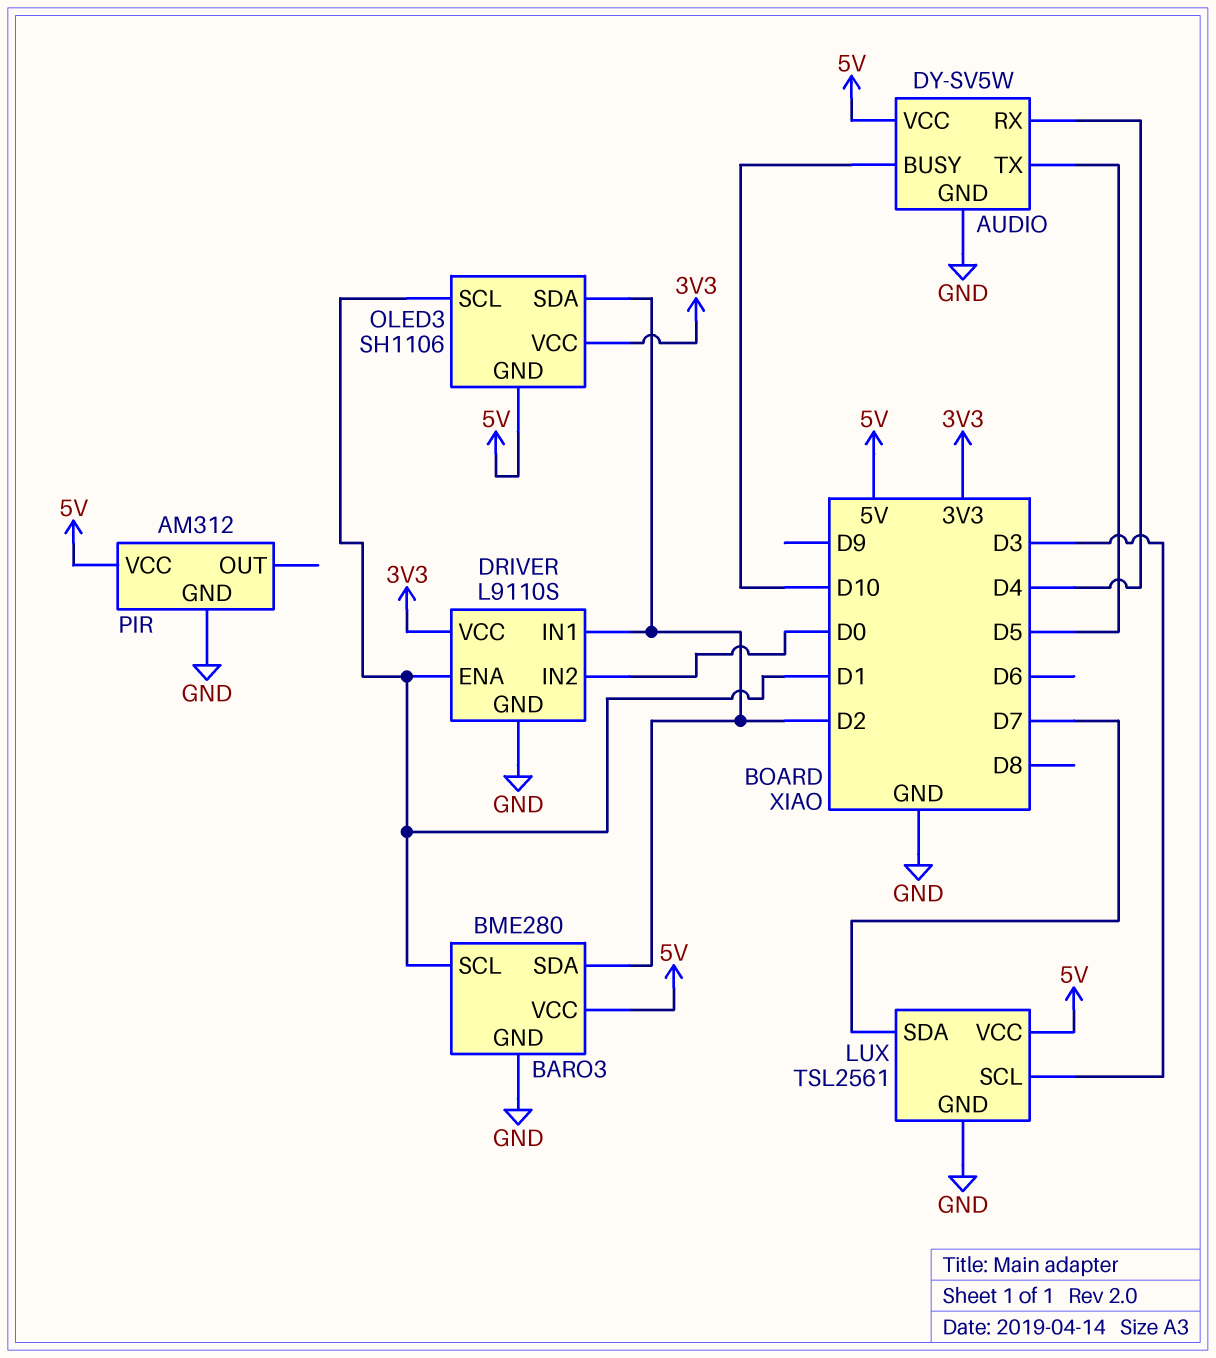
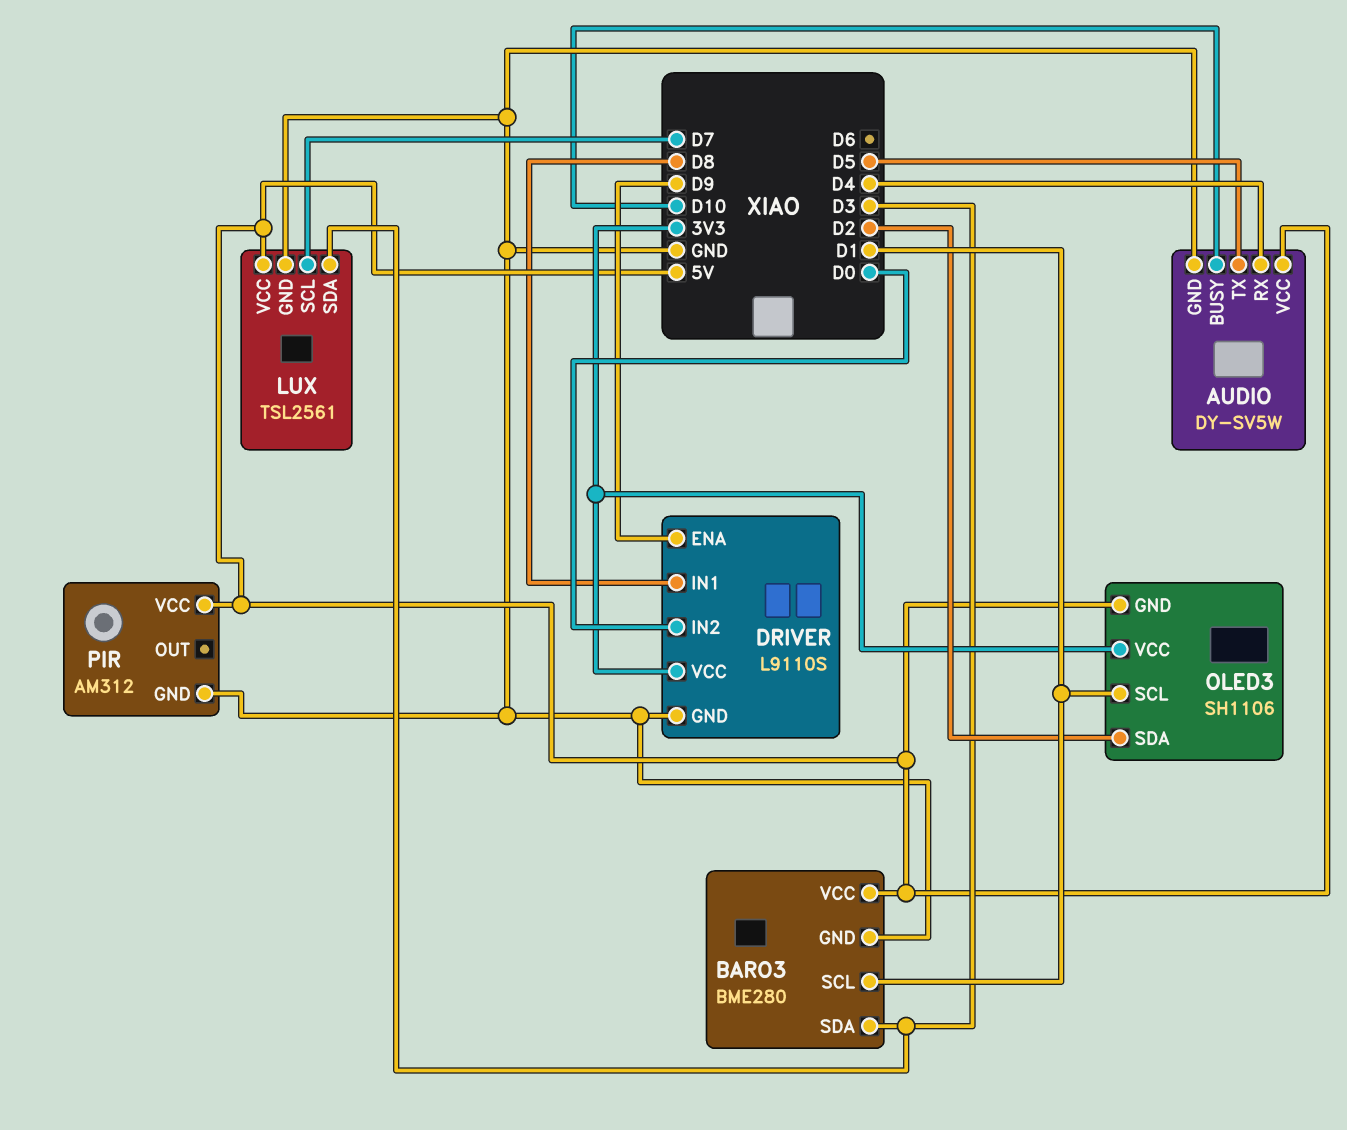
BARO3 pin SDA: D2 -> D3
DRIVER pin ENA: D1 -> D9
DRIVER pin IN1: D2 -> D8
LUX pin SCL: D3 -> D7
LUX pin SDA: D7 -> D3

